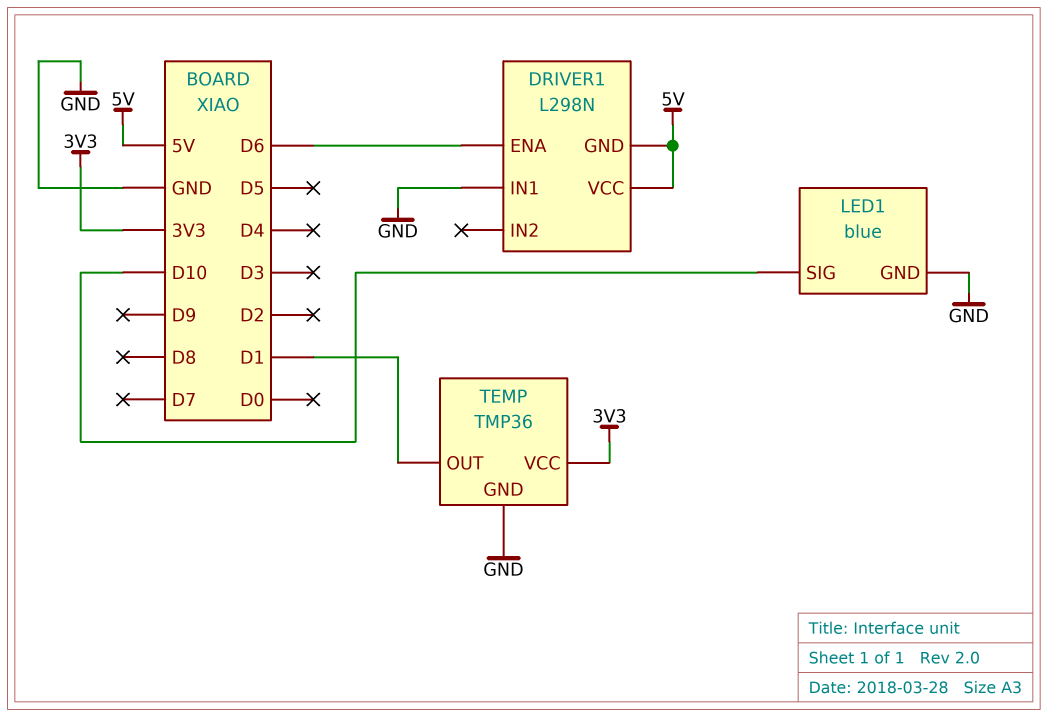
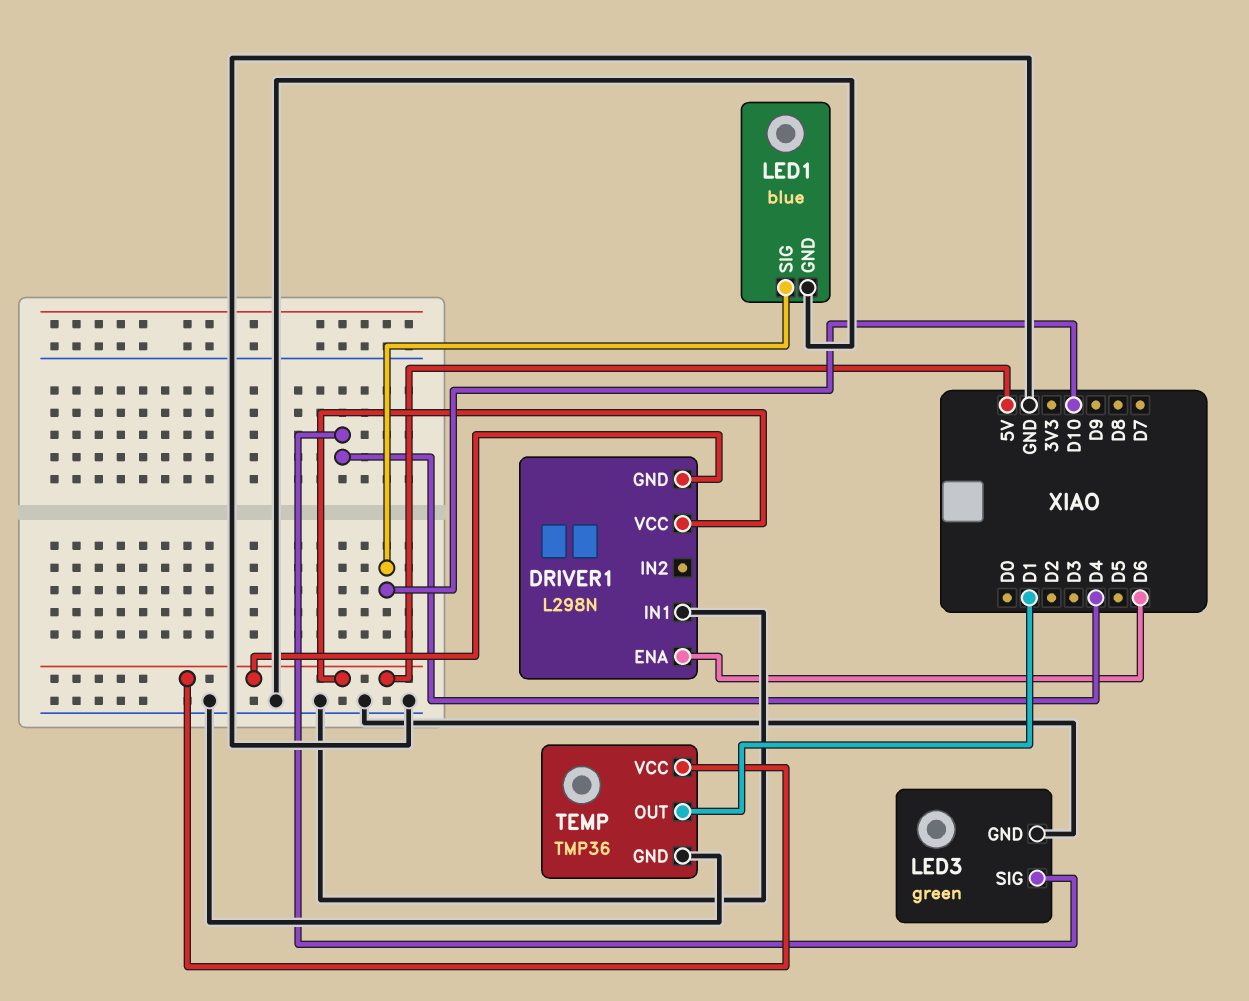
LED3: none -> green
LED3 pin GND: none -> GND
LED3 pin SIG: none -> D4
TEMP pin VCC: 3V3 -> 5V

